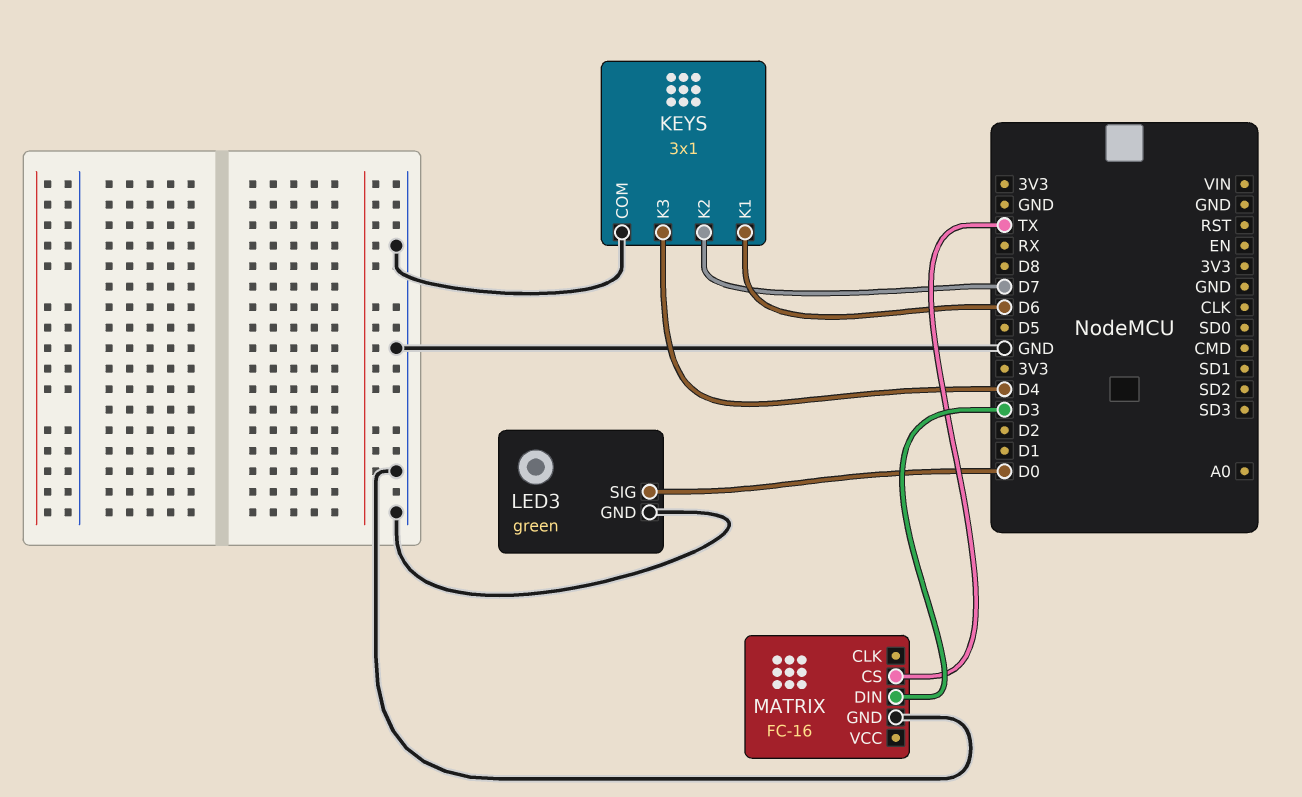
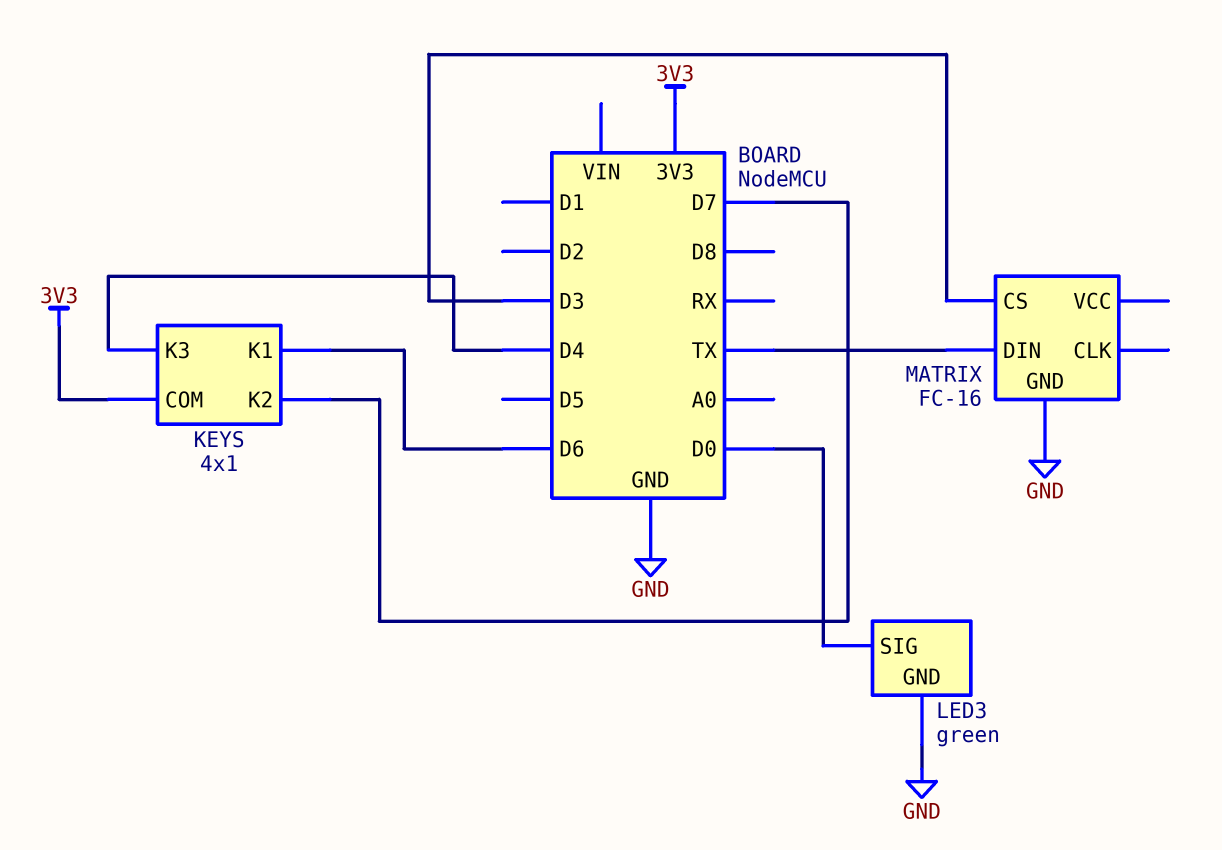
KEYS: 3x1 -> 4x1
KEYS pin COM: GND -> 3V3
MATRIX pin CS: TX -> D3
MATRIX pin DIN: D3 -> TX

